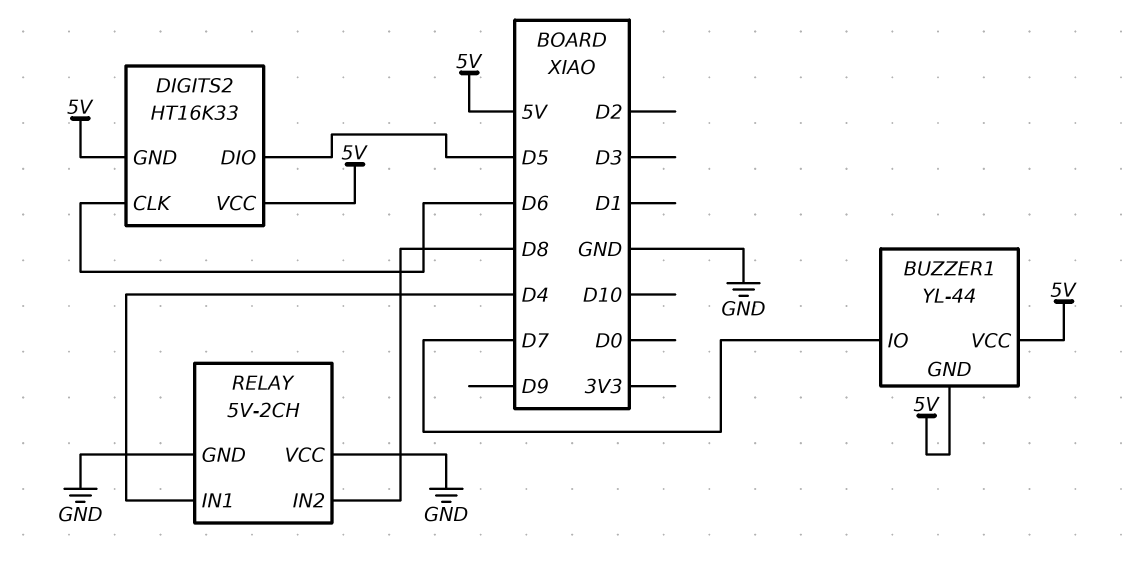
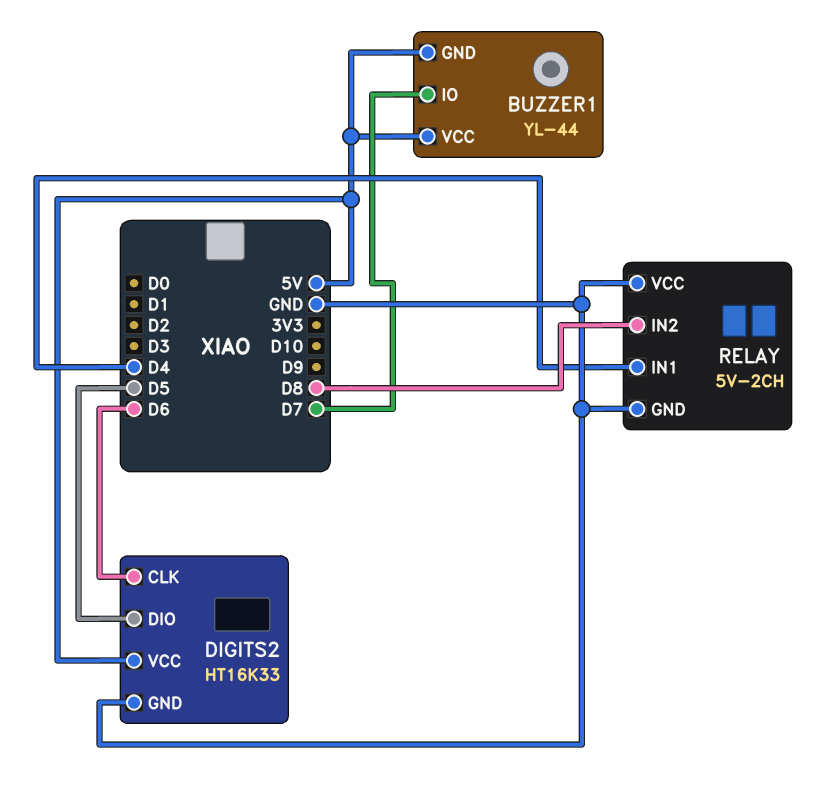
DIGITS2 pin GND: 5V -> GND

